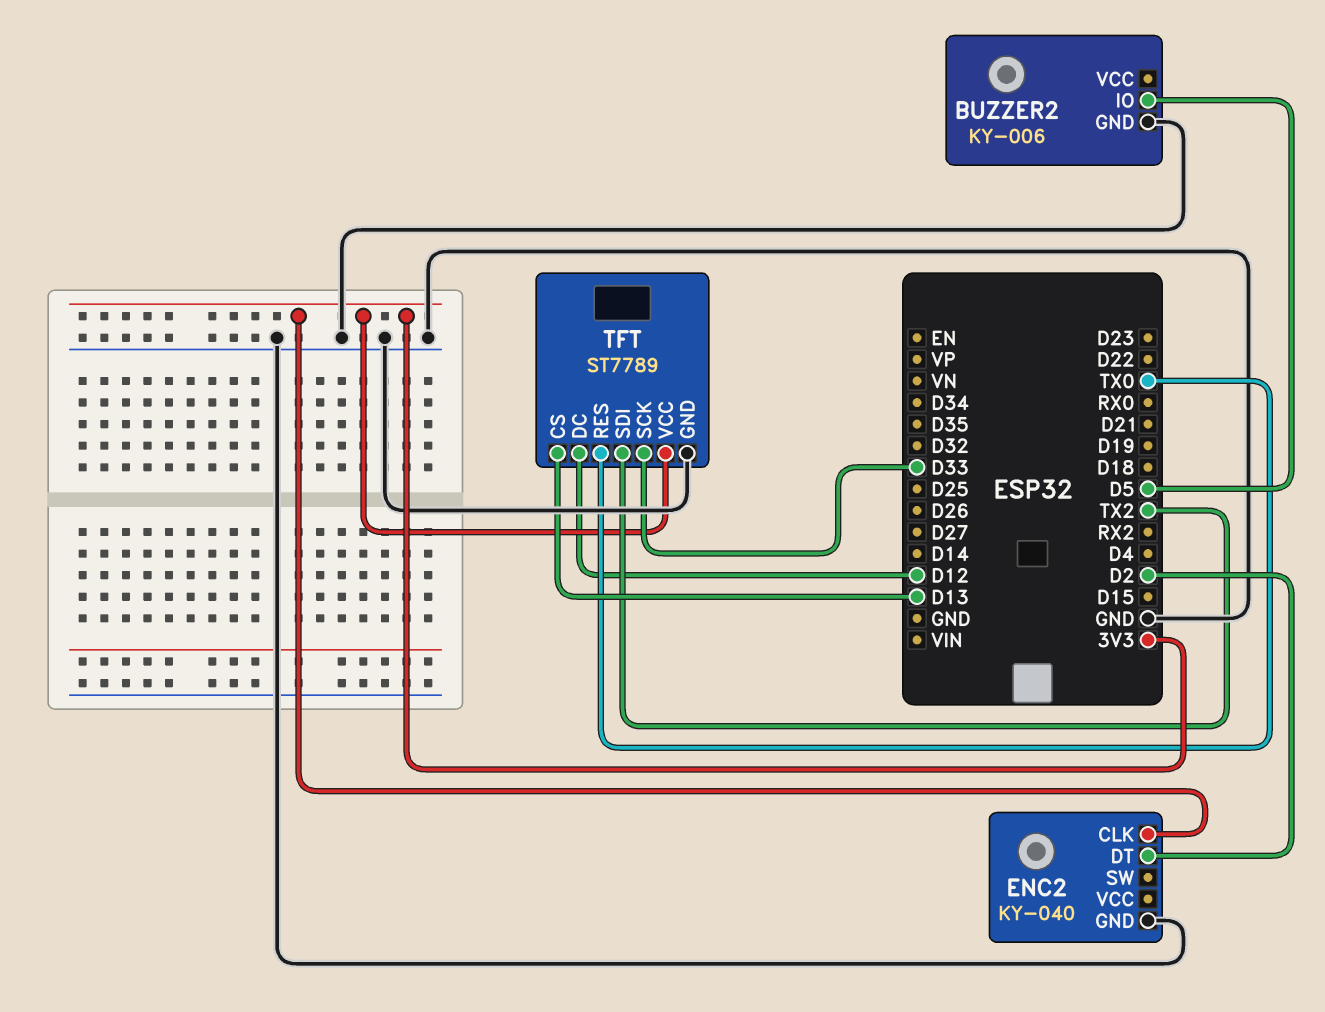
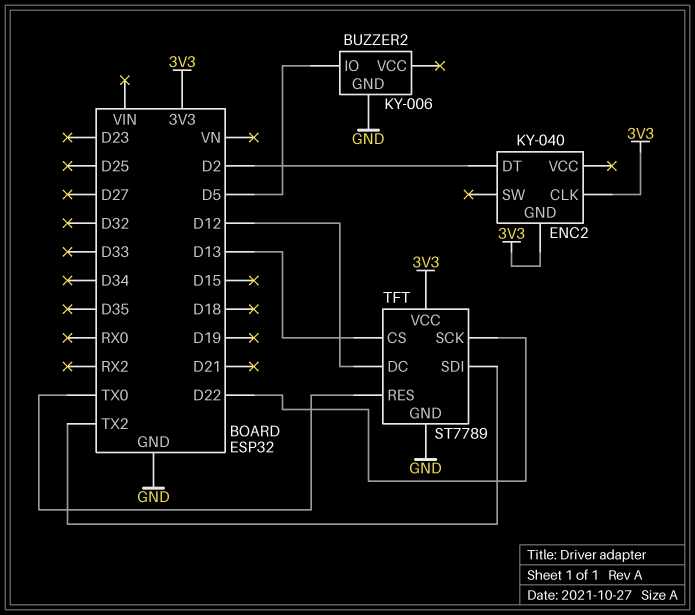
ENC2 pin GND: GND -> 3V3
TFT pin SCK: D33 -> D22

